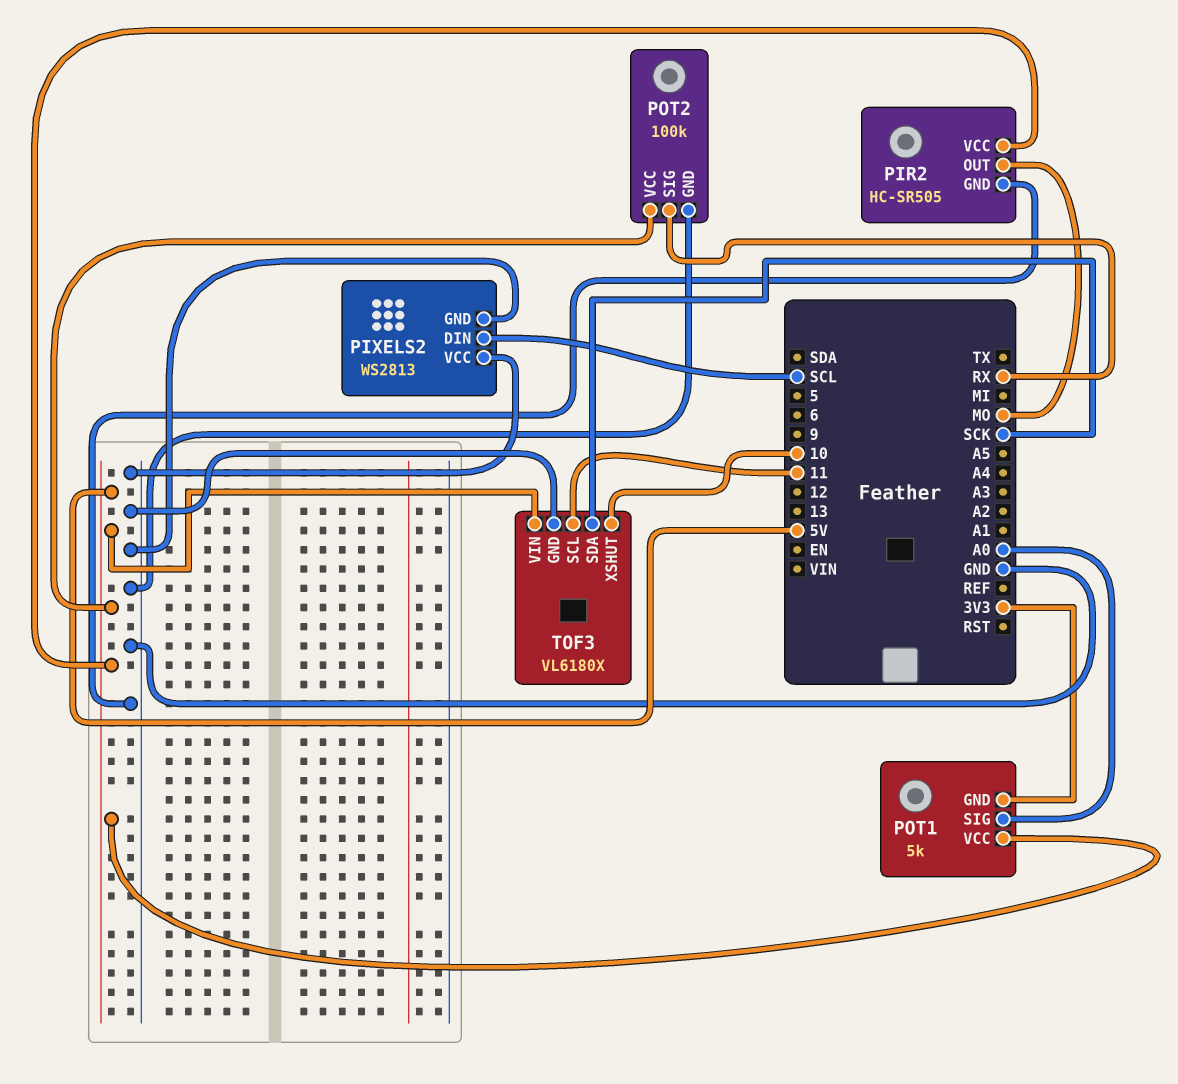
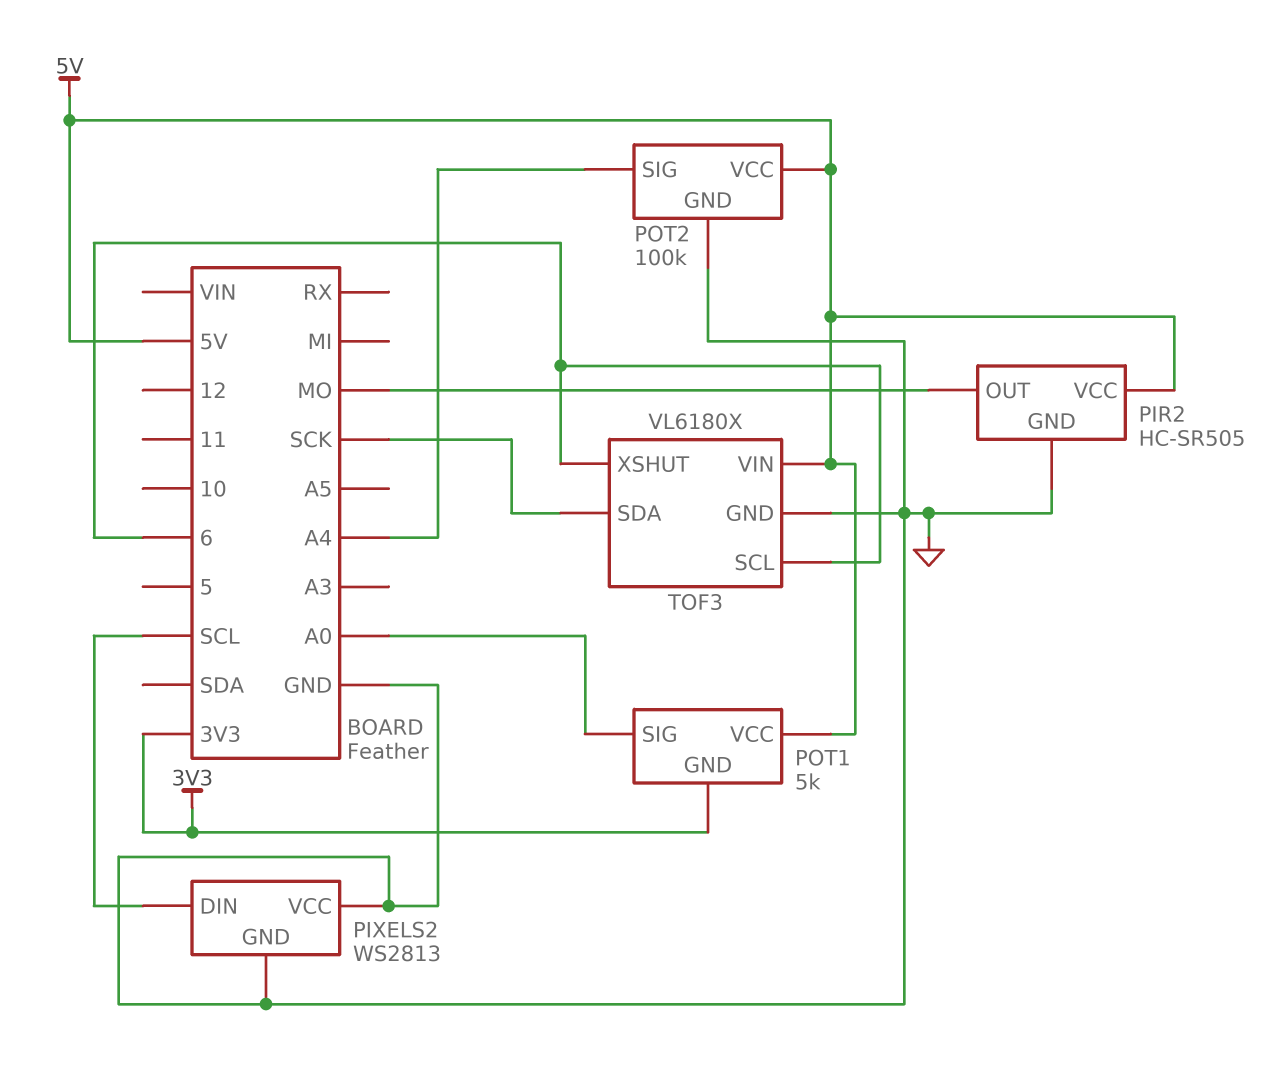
POT2 pin SIG: RX -> A4
TOF3 pin SCL: 11 -> 6
TOF3 pin XSHUT: 10 -> 6

